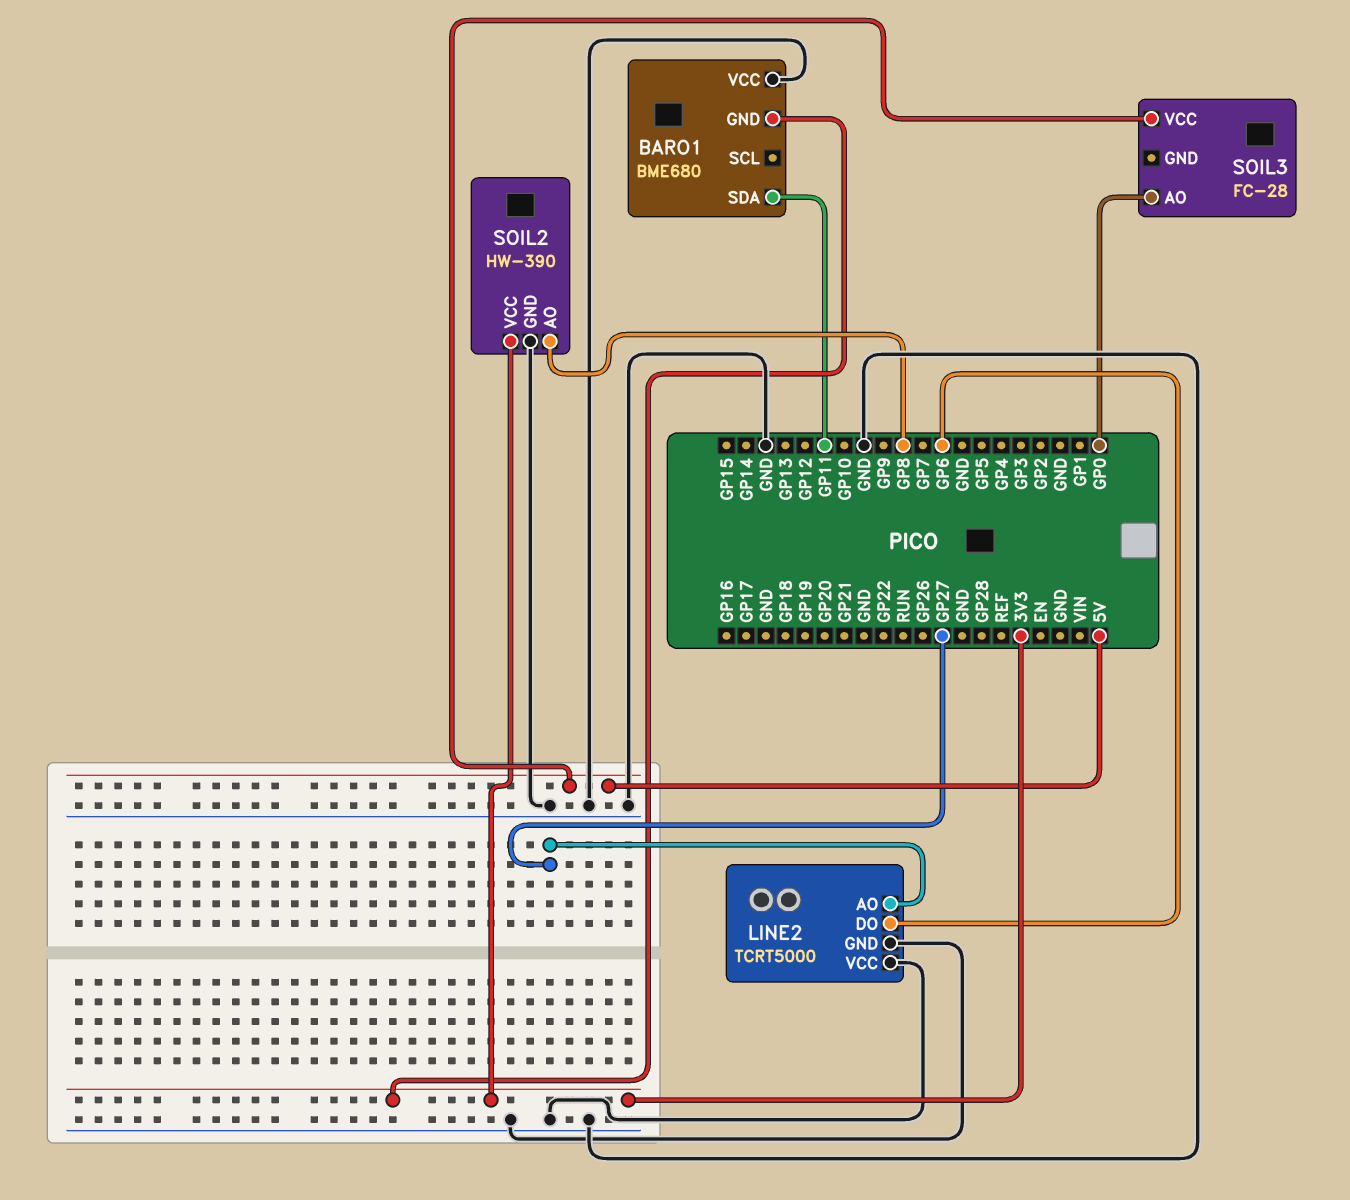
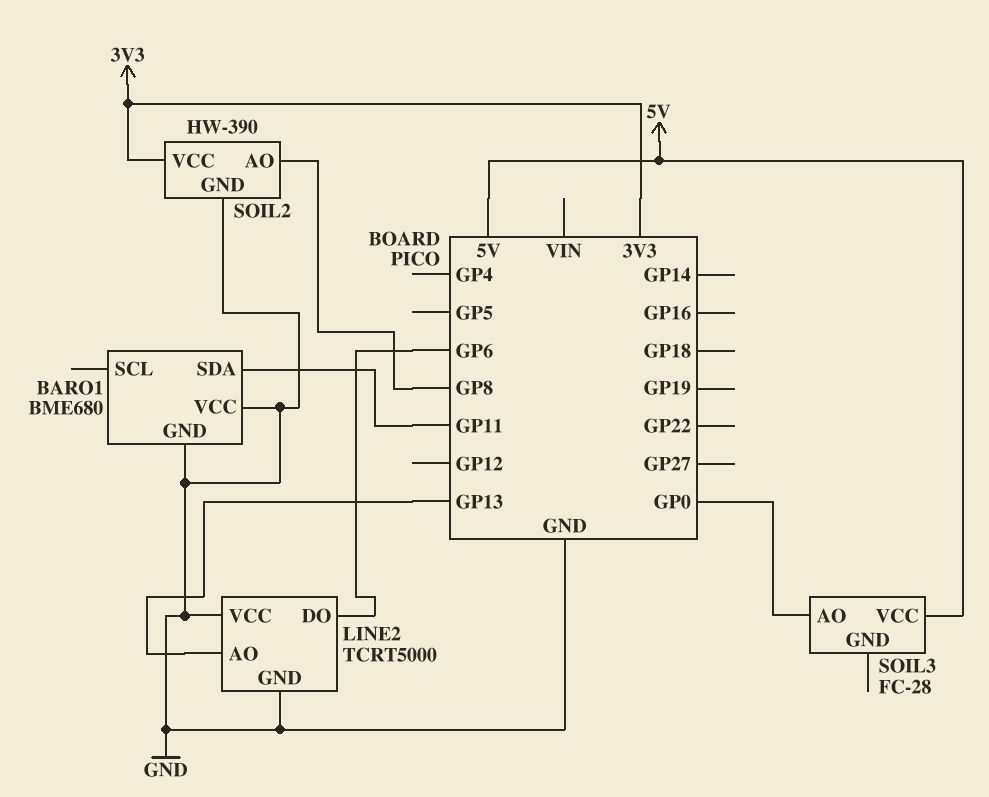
BARO1 pin GND: 3V3 -> GND
LINE2 pin AO: GP27 -> GP13

